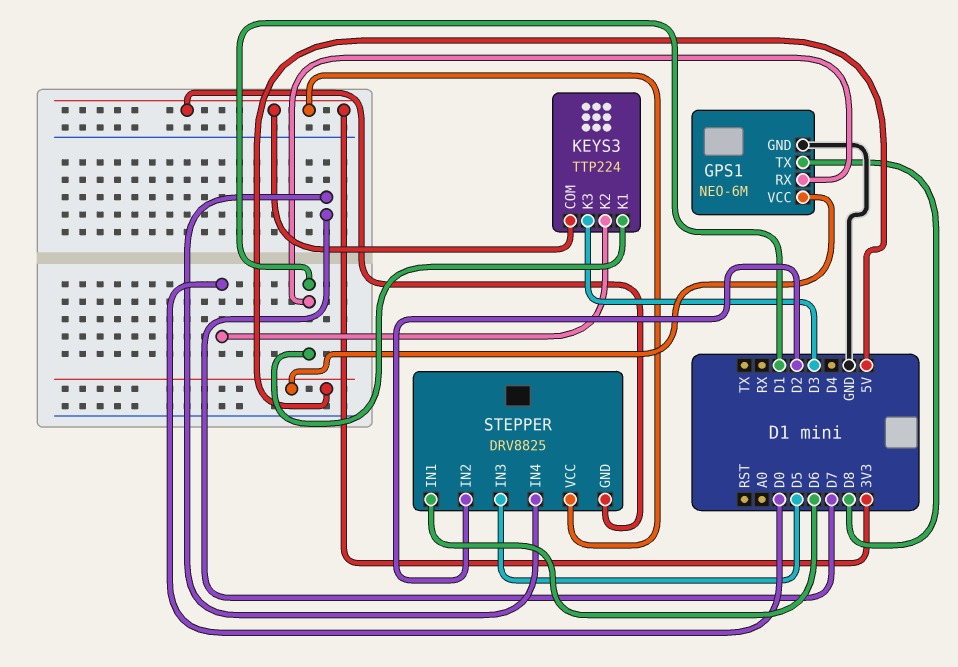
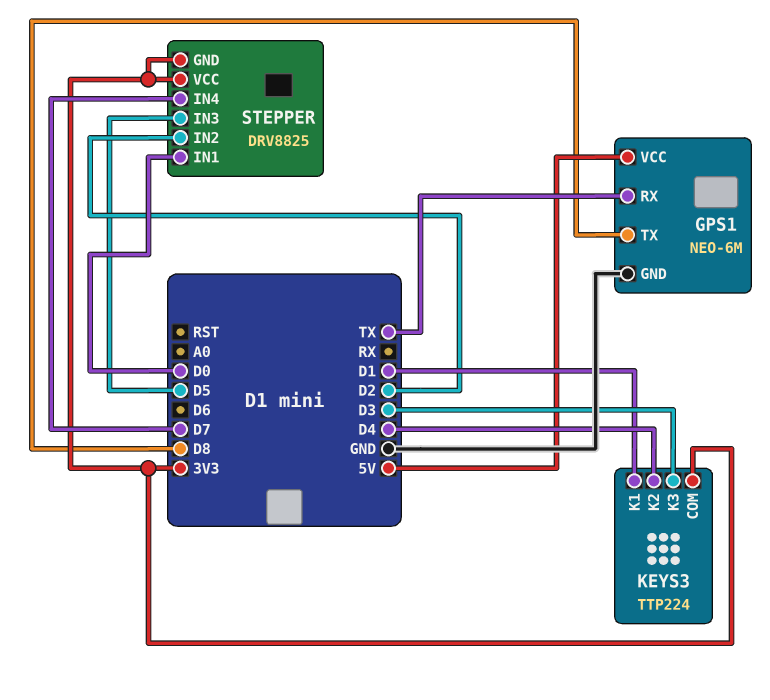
GPS1 pin RX: D1 -> TX
KEYS3 pin K2: D0 -> D4
STEPPER pin IN1: D6 -> D0

